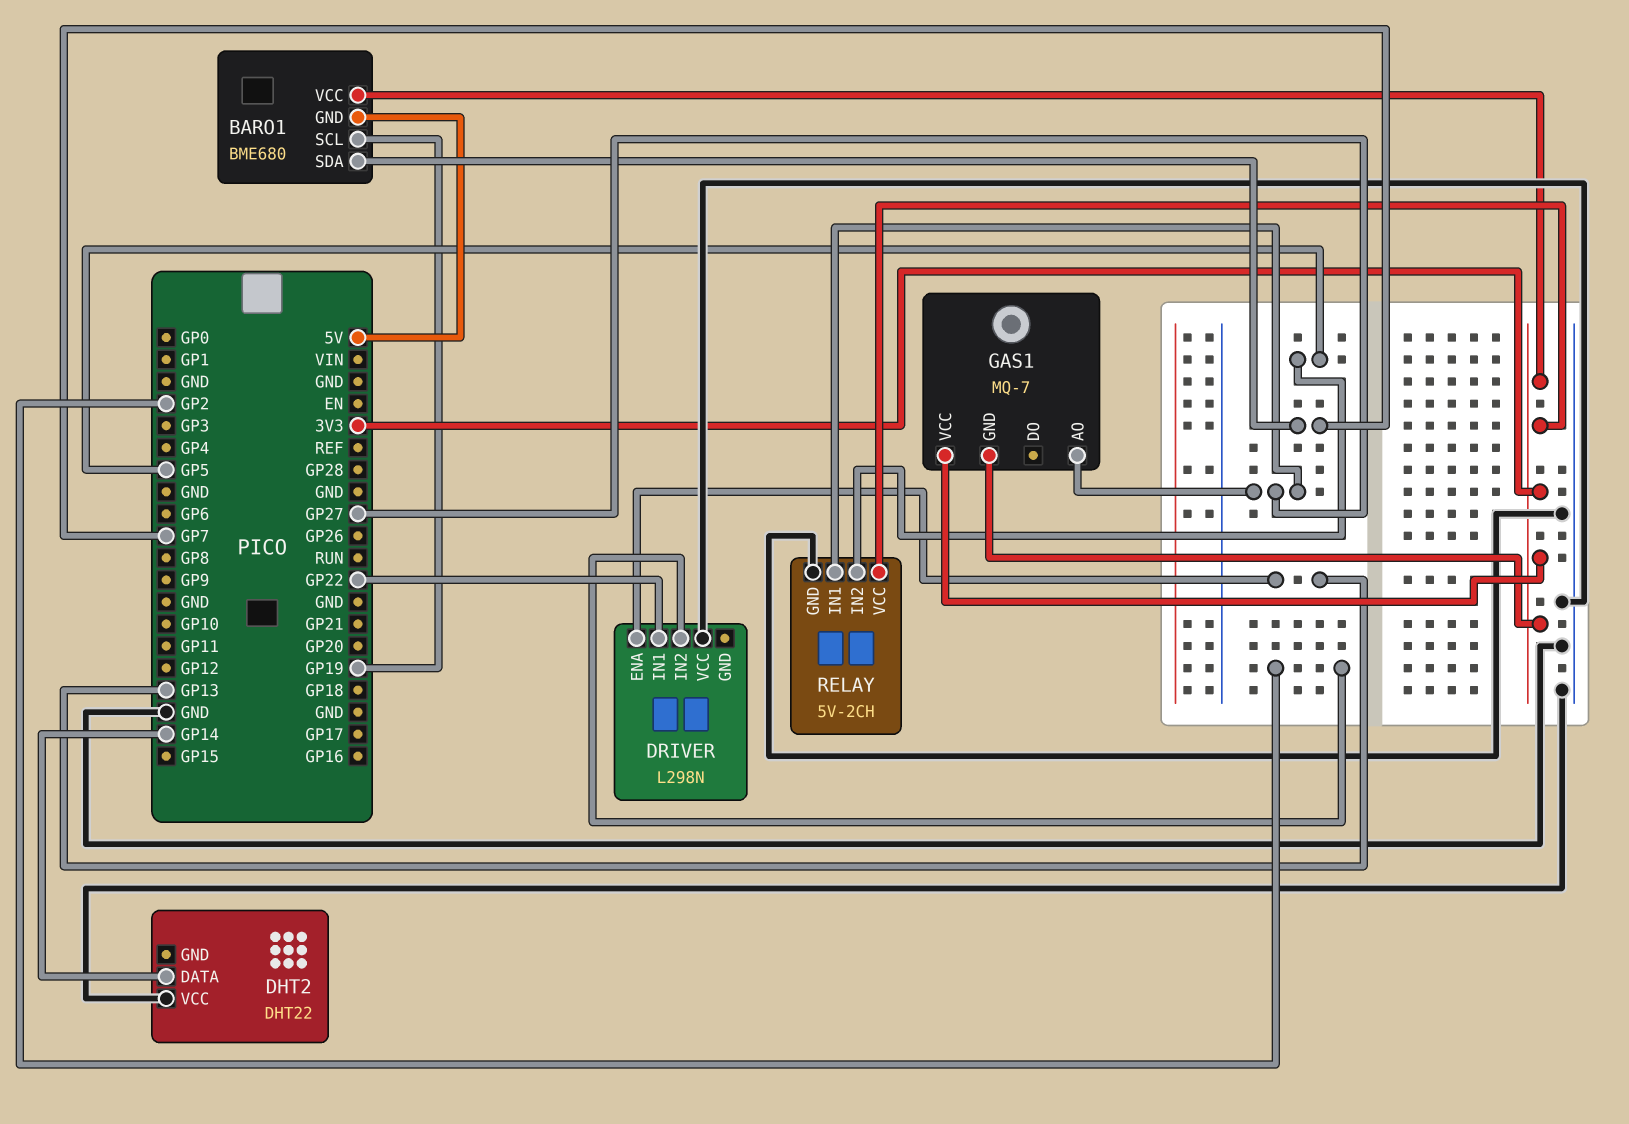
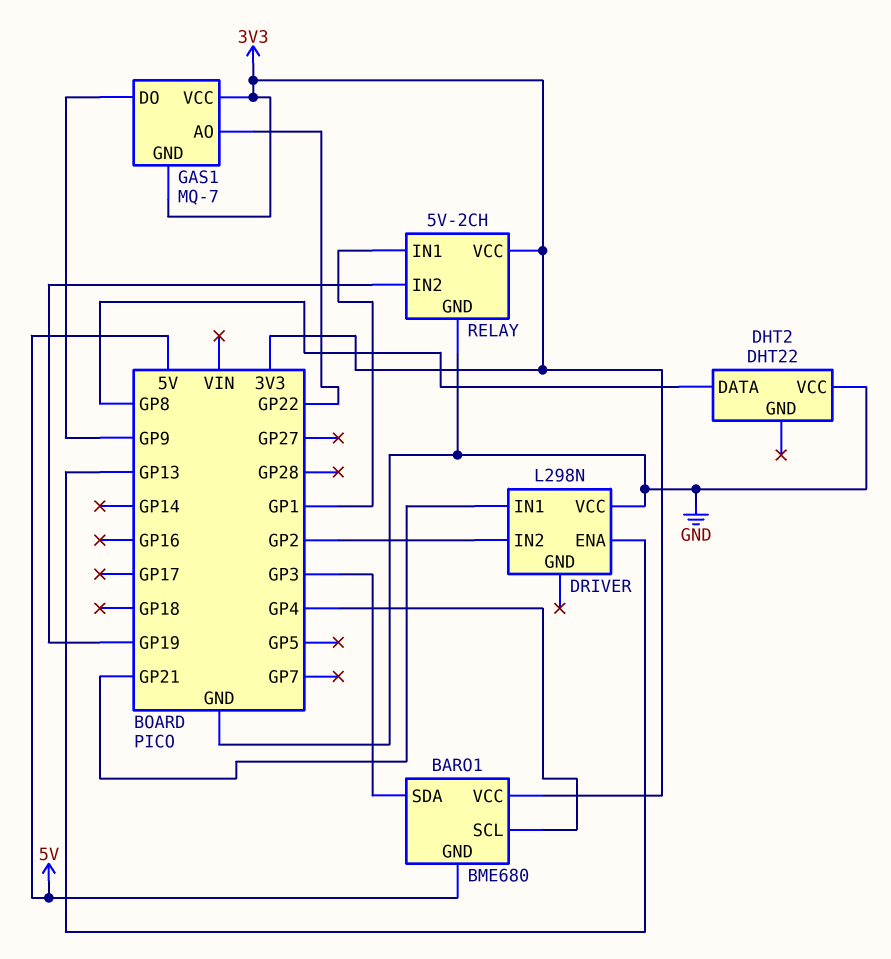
BARO1 pin SCL: GP19 -> GP4
BARO1 pin SDA: GP7 -> GP3
DHT2 pin DATA: GP14 -> GP8
DRIVER pin IN1: GP22 -> GP21
GAS1 pin AO: GP27 -> GP22
GAS1 pin DO: none -> GP9
RELAY pin IN1: GP27 -> GP1
RELAY pin IN2: GP5 -> GP19

